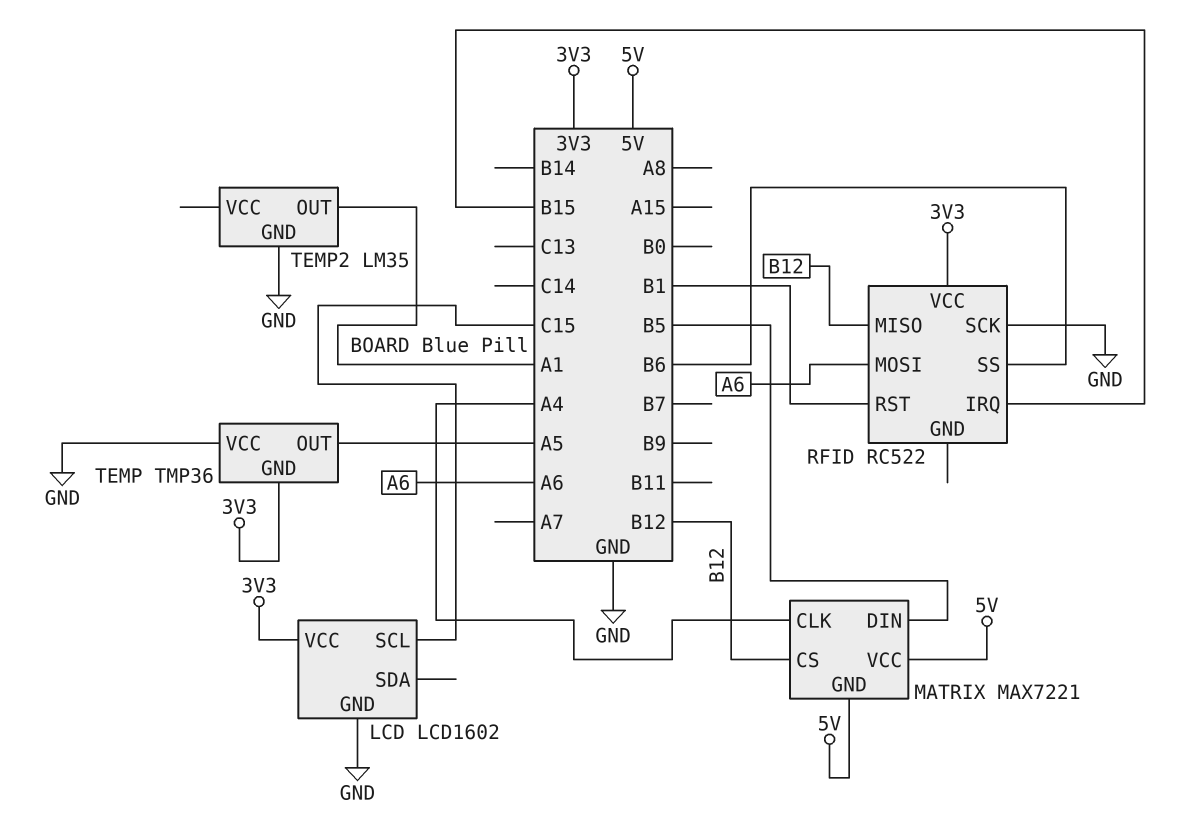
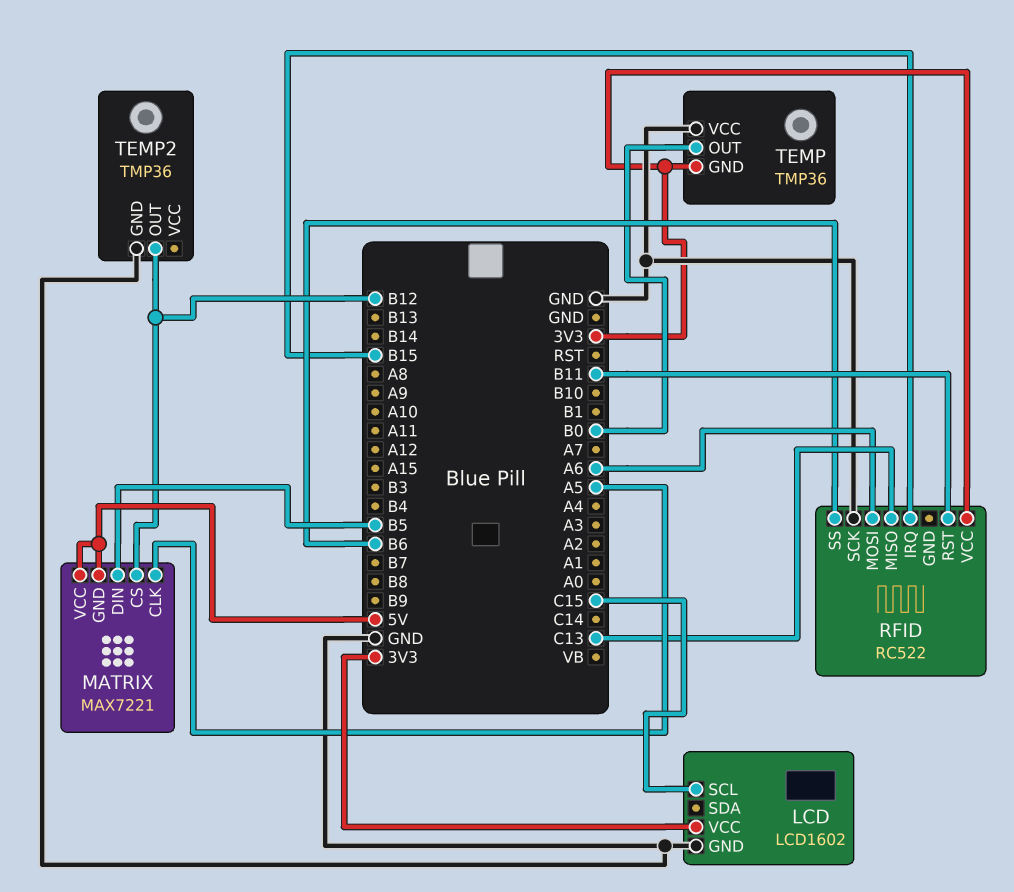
MATRIX pin CLK: A4 -> A5
RFID pin MISO: B12 -> C13
RFID pin RST: B1 -> B11
TEMP pin OUT: A5 -> B0
TEMP2: LM35 -> TMP36
TEMP2 pin OUT: A1 -> B12

